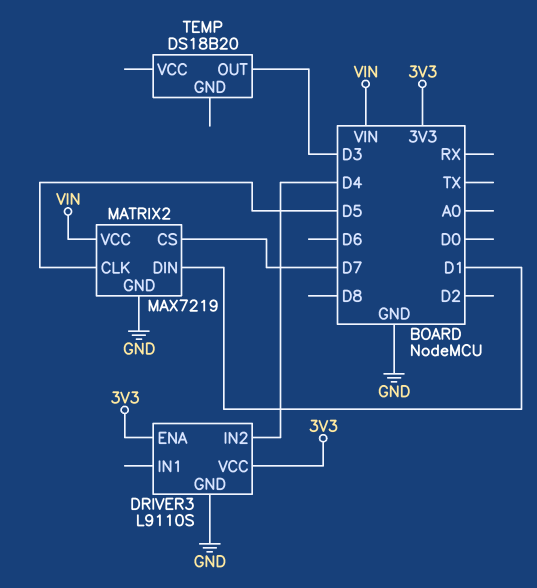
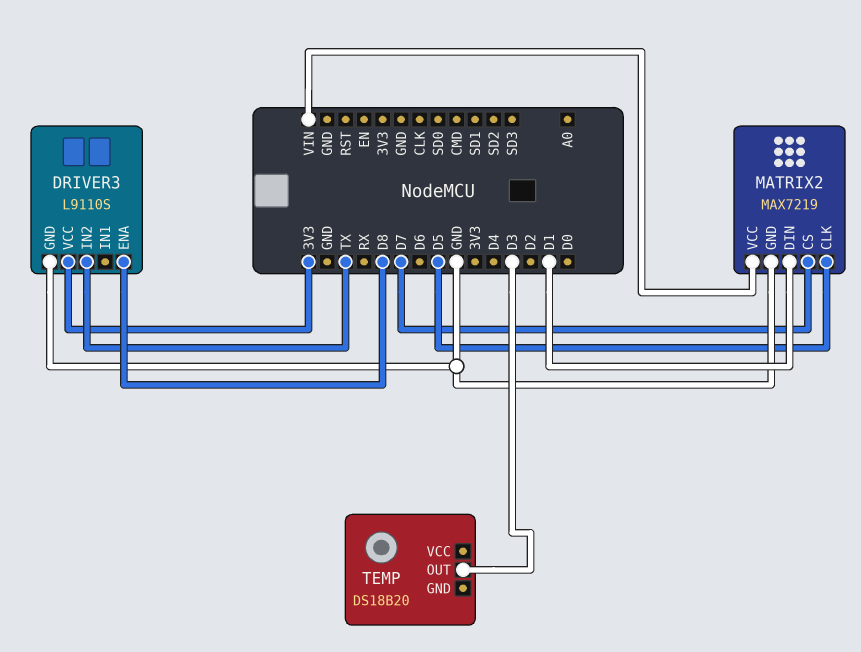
DRIVER3 pin ENA: 3V3 -> D8
DRIVER3 pin IN2: D4 -> TX

